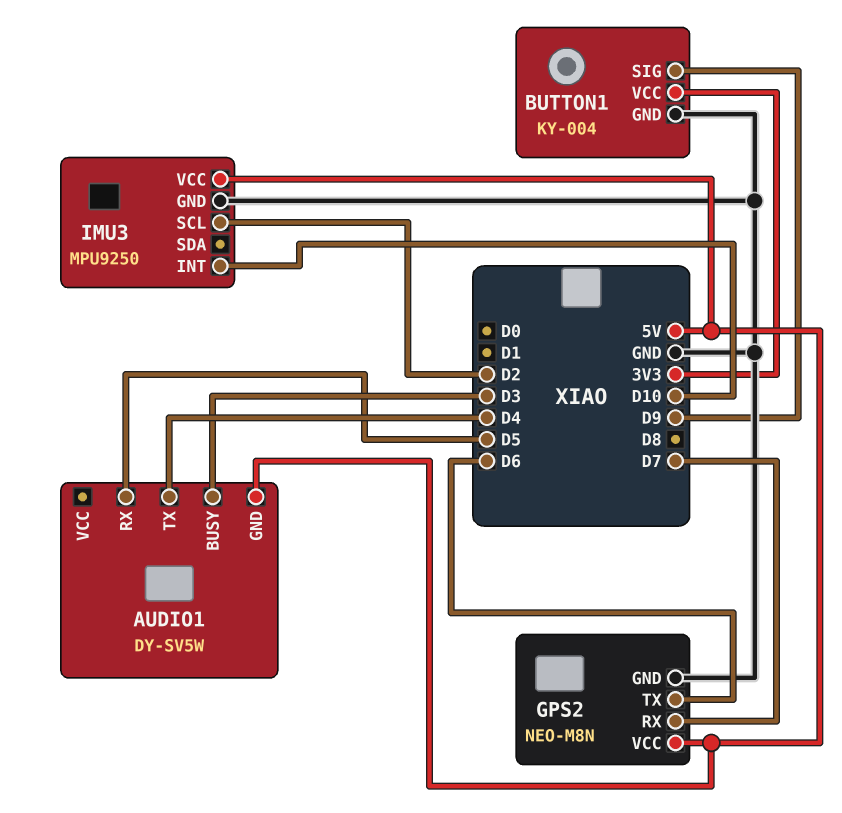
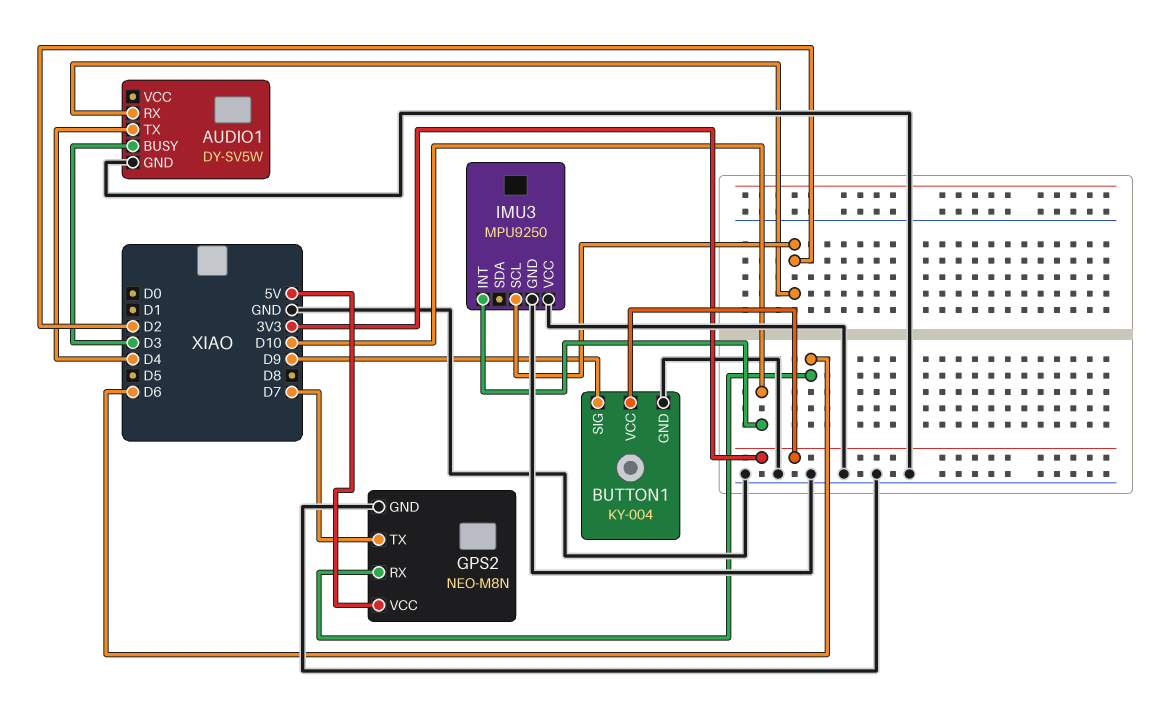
AUDIO1 pin GND: 5V -> GND
AUDIO1 pin RX: D5 -> D2
GPS2 pin RX: D7 -> D6
GPS2 pin TX: D6 -> D7
IMU3 pin VCC: 5V -> GND

